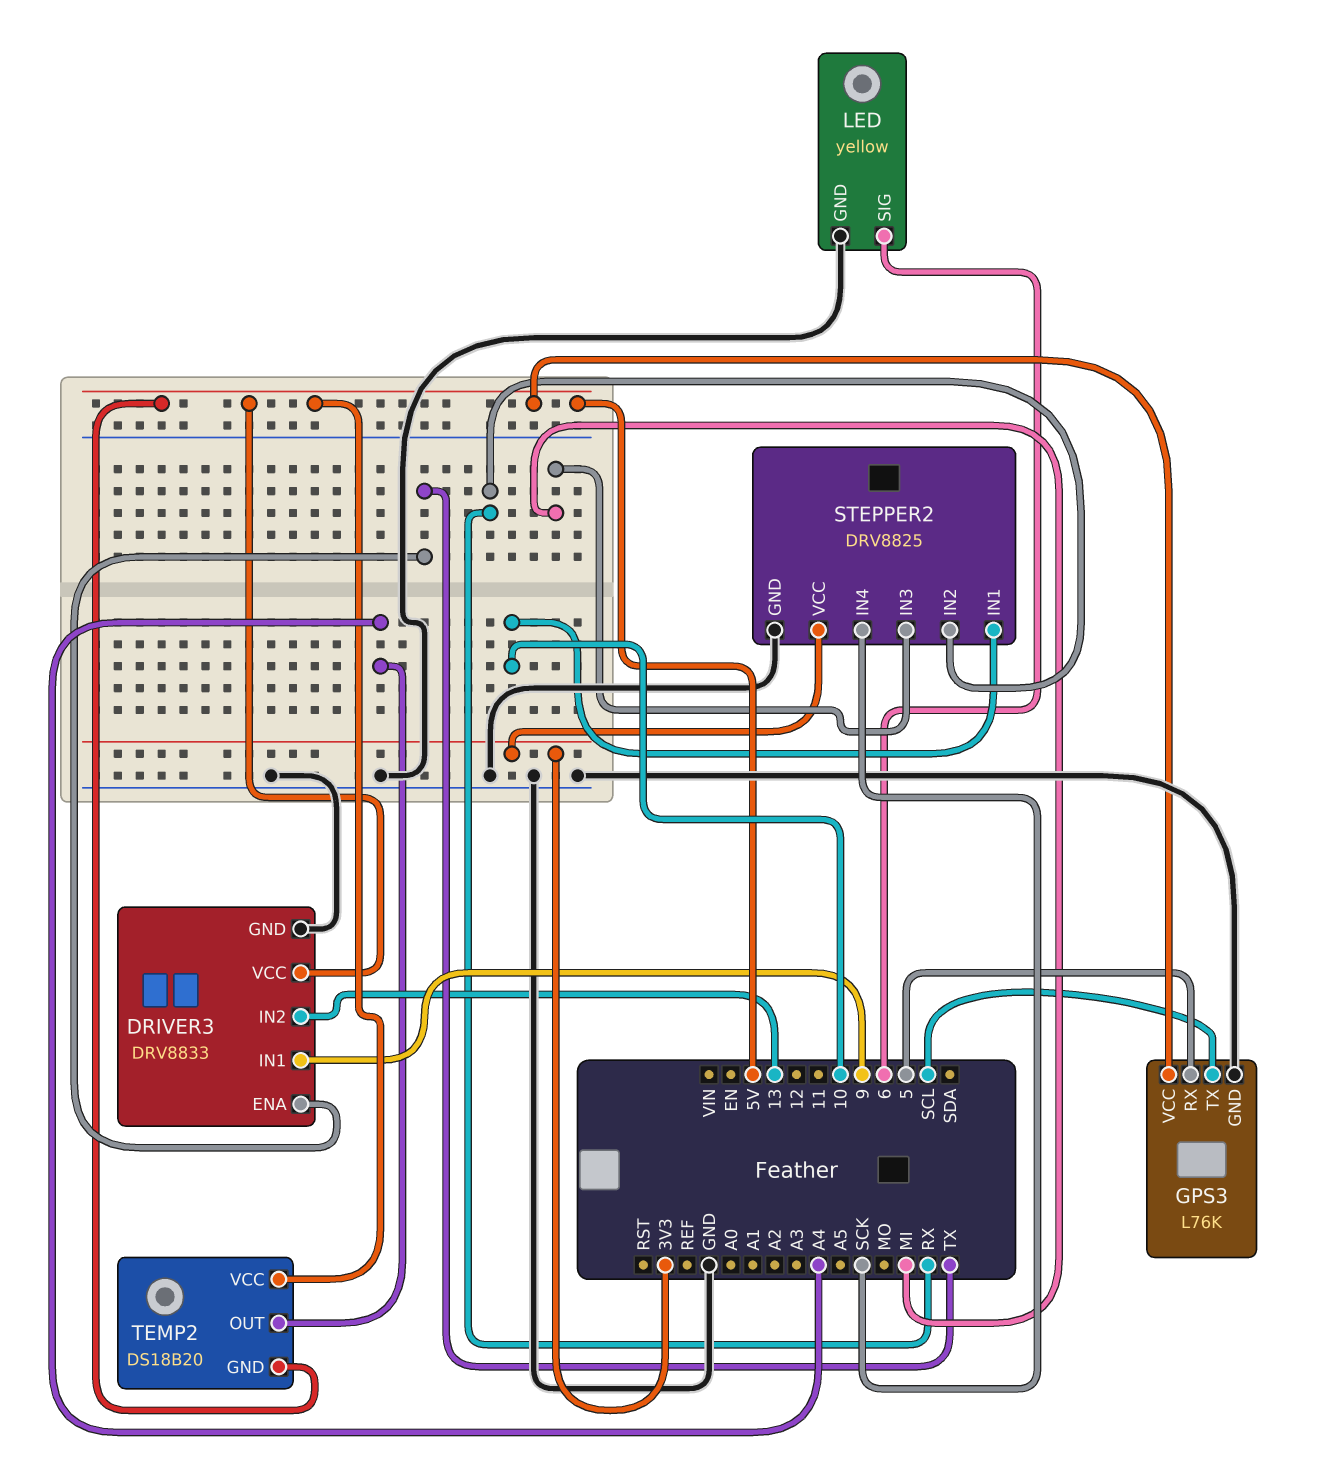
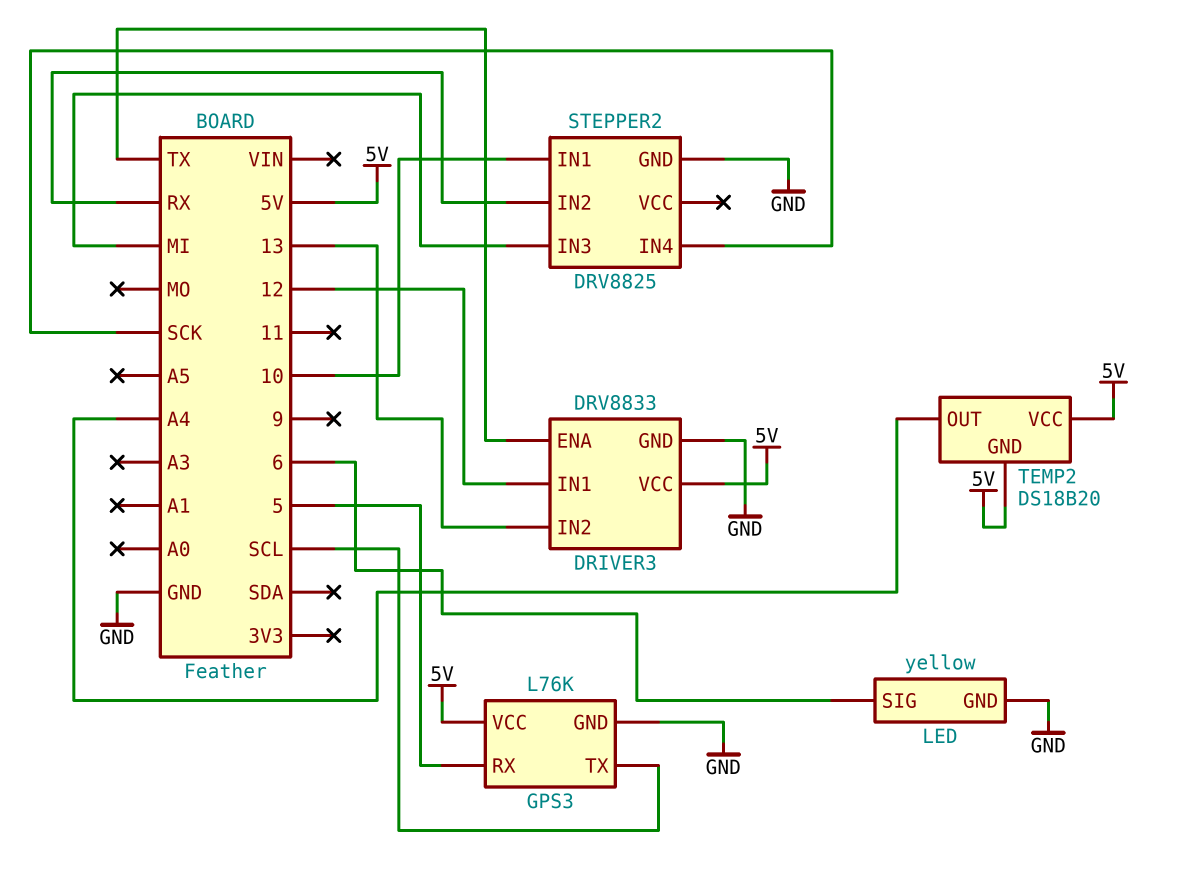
DRIVER3 pin IN1: 9 -> 12
STEPPER2 pin VCC: 3V3 -> none

